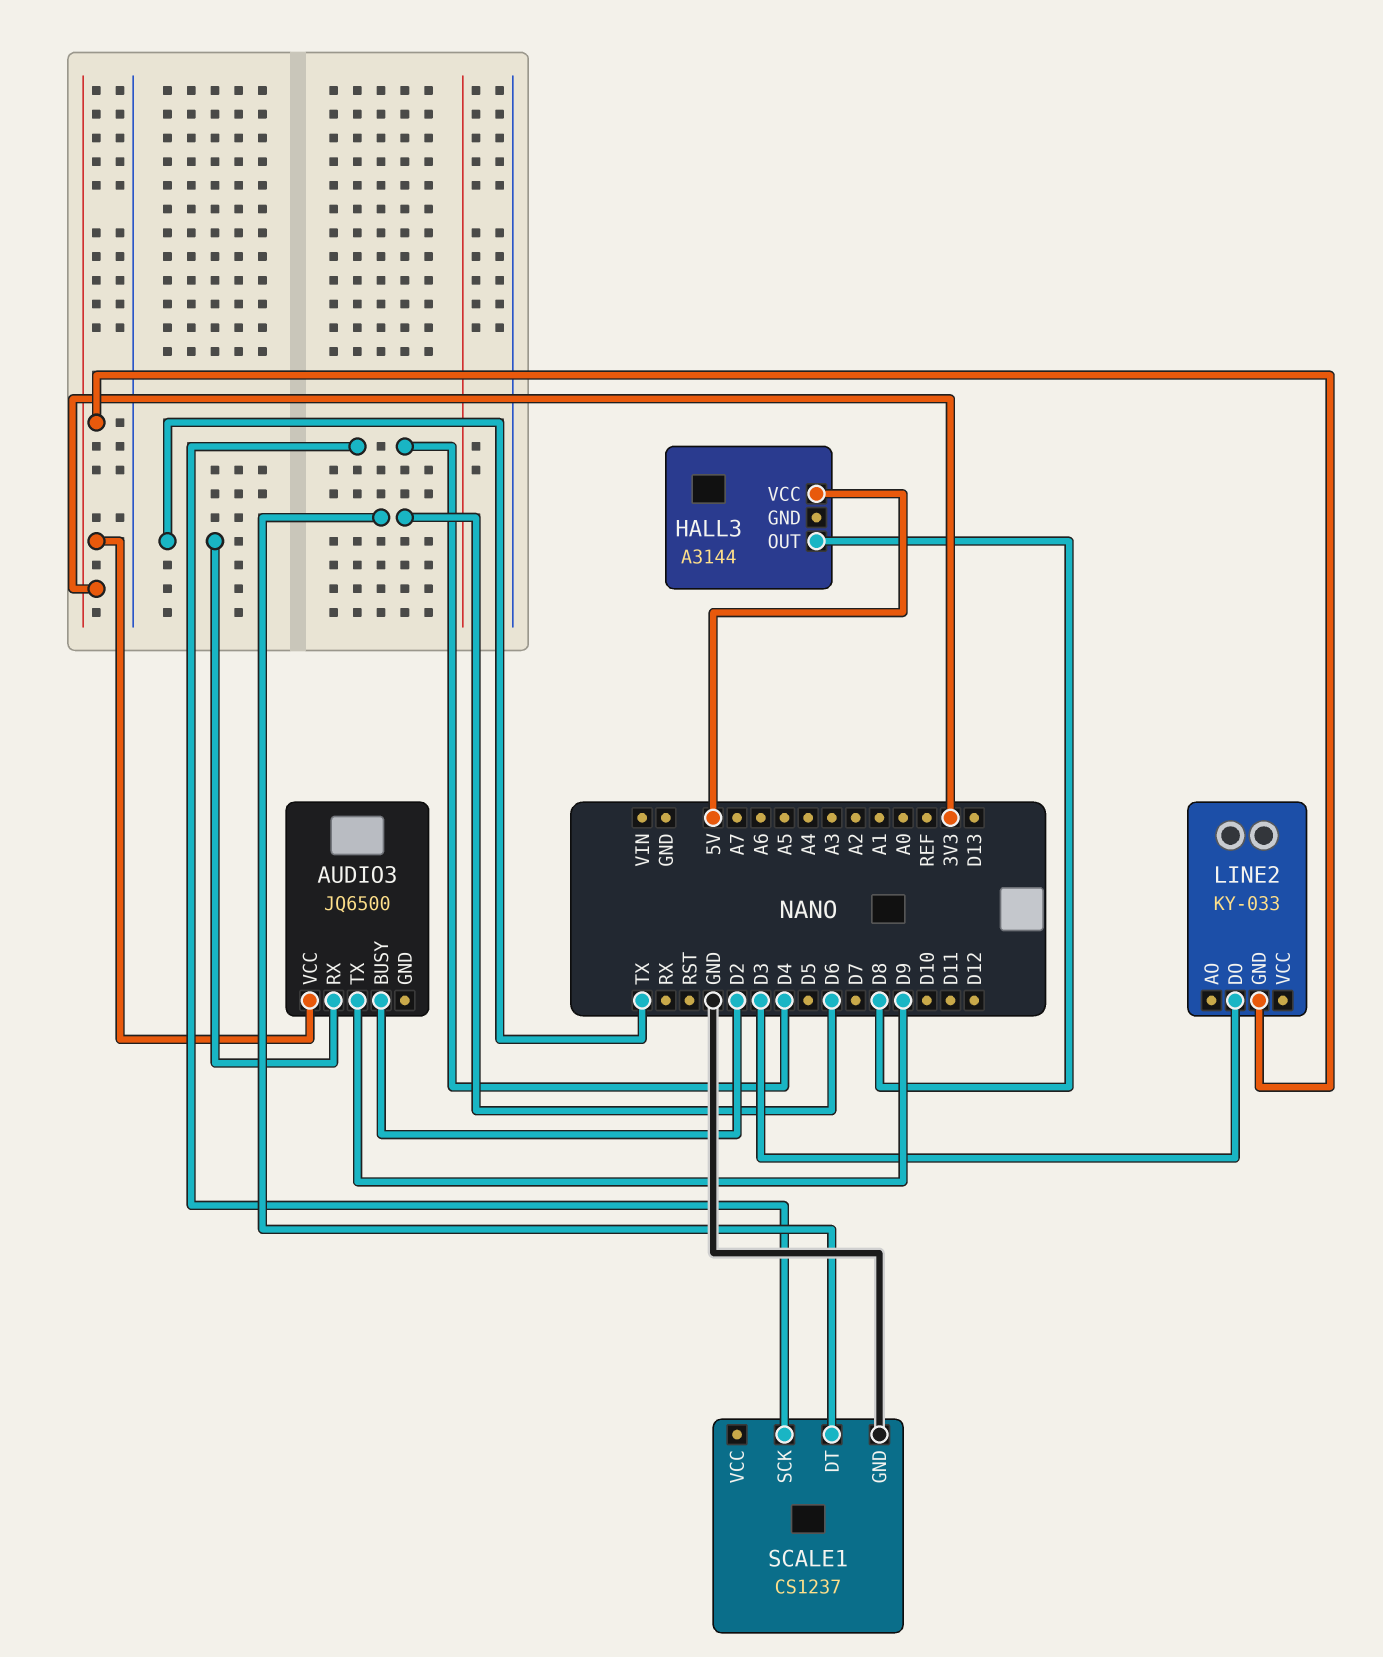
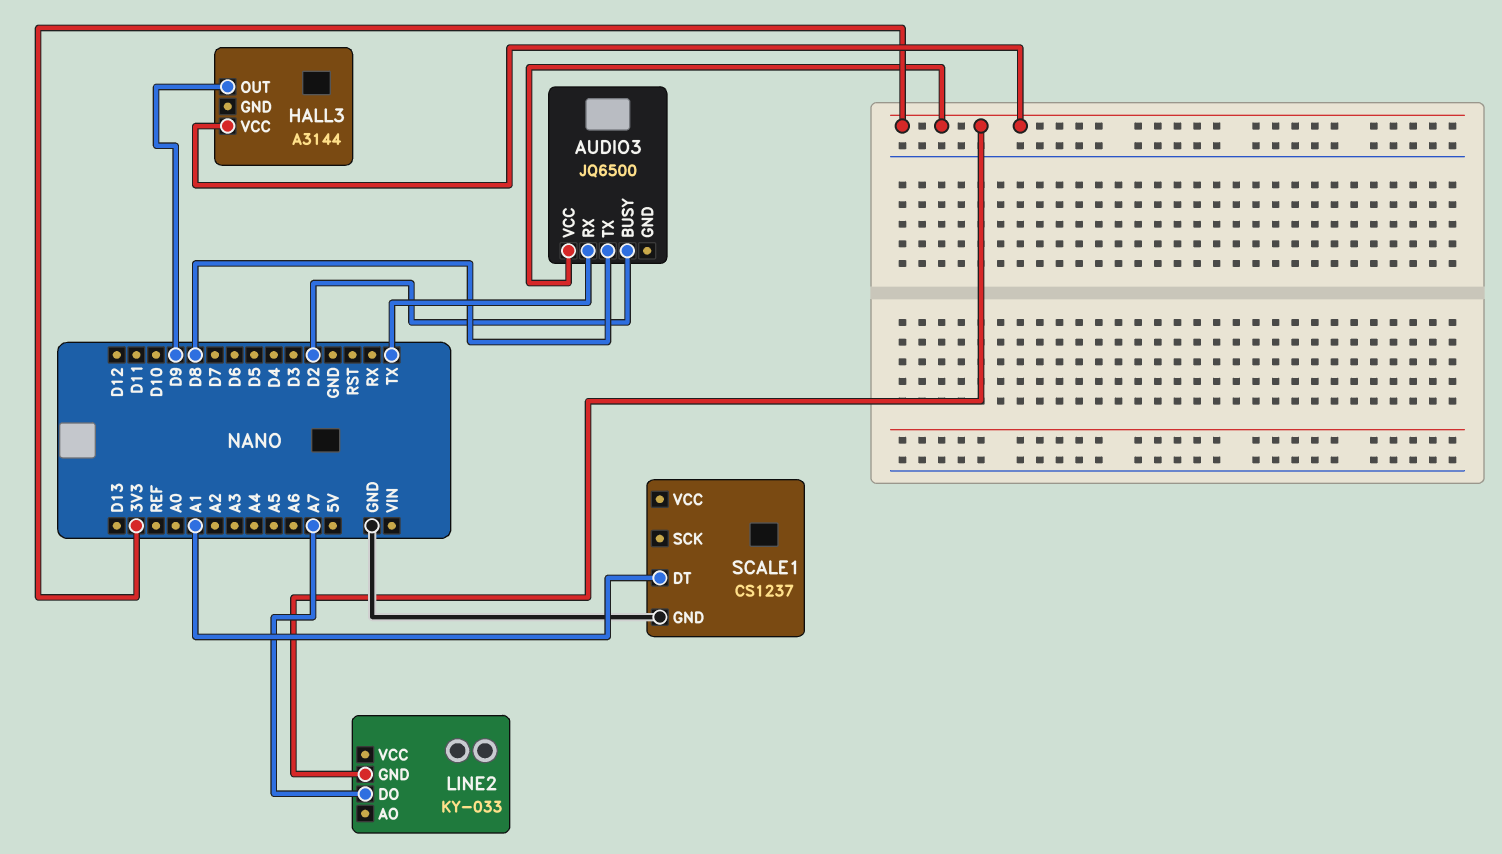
AUDIO3 pin TX: D9 -> D8
HALL3 pin OUT: D8 -> D9
HALL3 pin VCC: 5V -> 3V3
LINE2 pin DO: D3 -> A7
SCALE1 pin DT: D6 -> A1
SCALE1 pin SCK: D4 -> none

